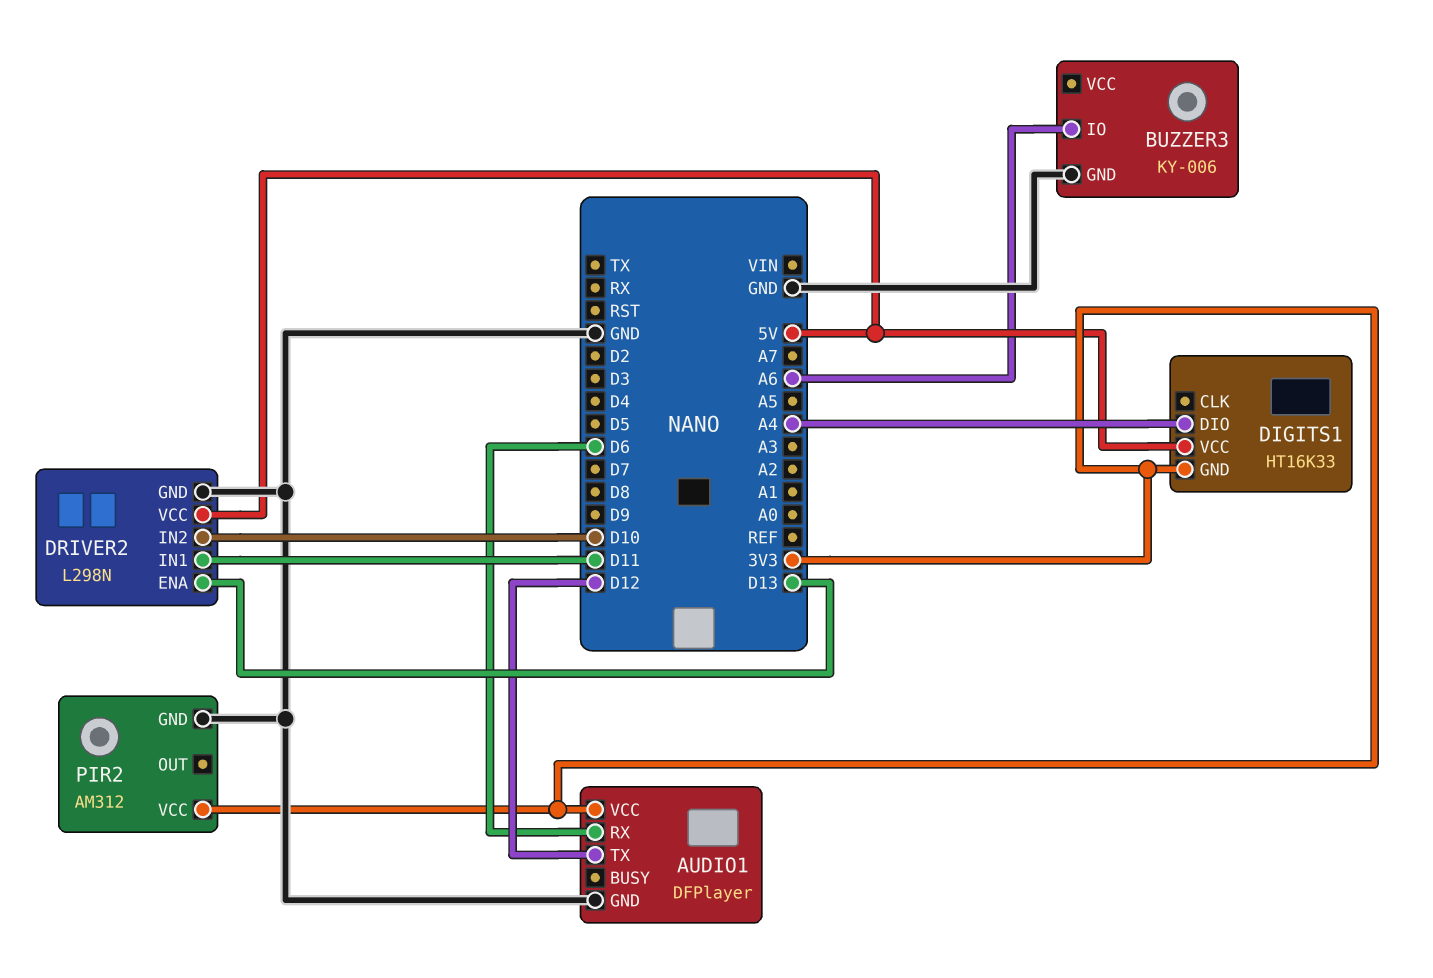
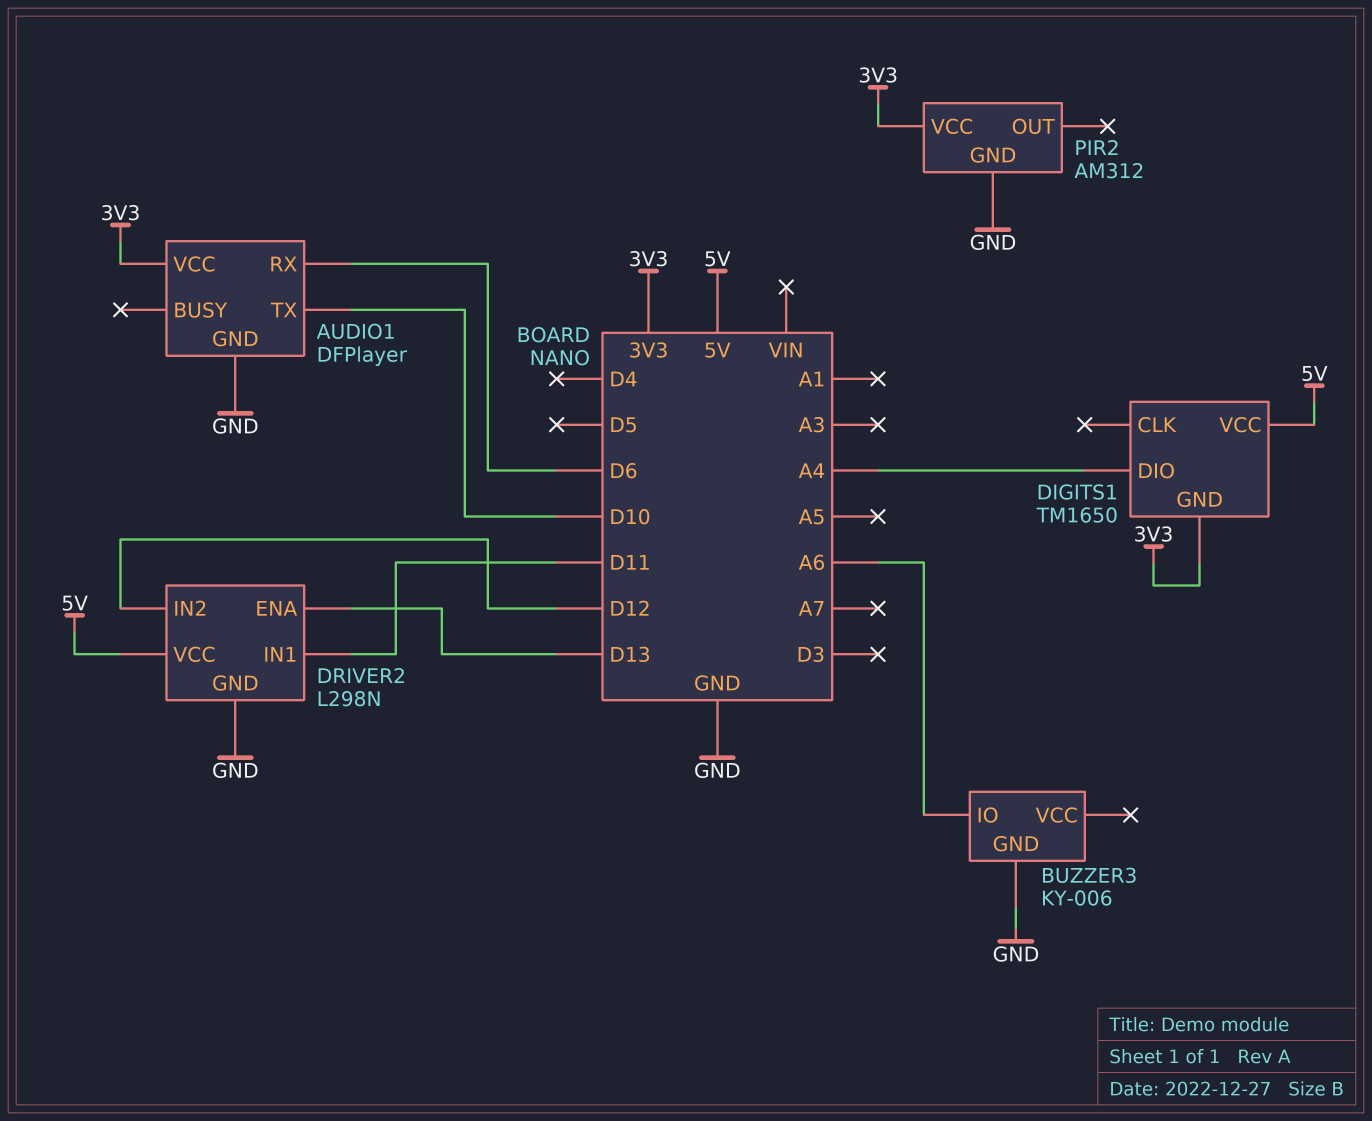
AUDIO1 pin TX: D12 -> D10
DIGITS1: HT16K33 -> TM1650
DRIVER2 pin IN2: D10 -> D12

